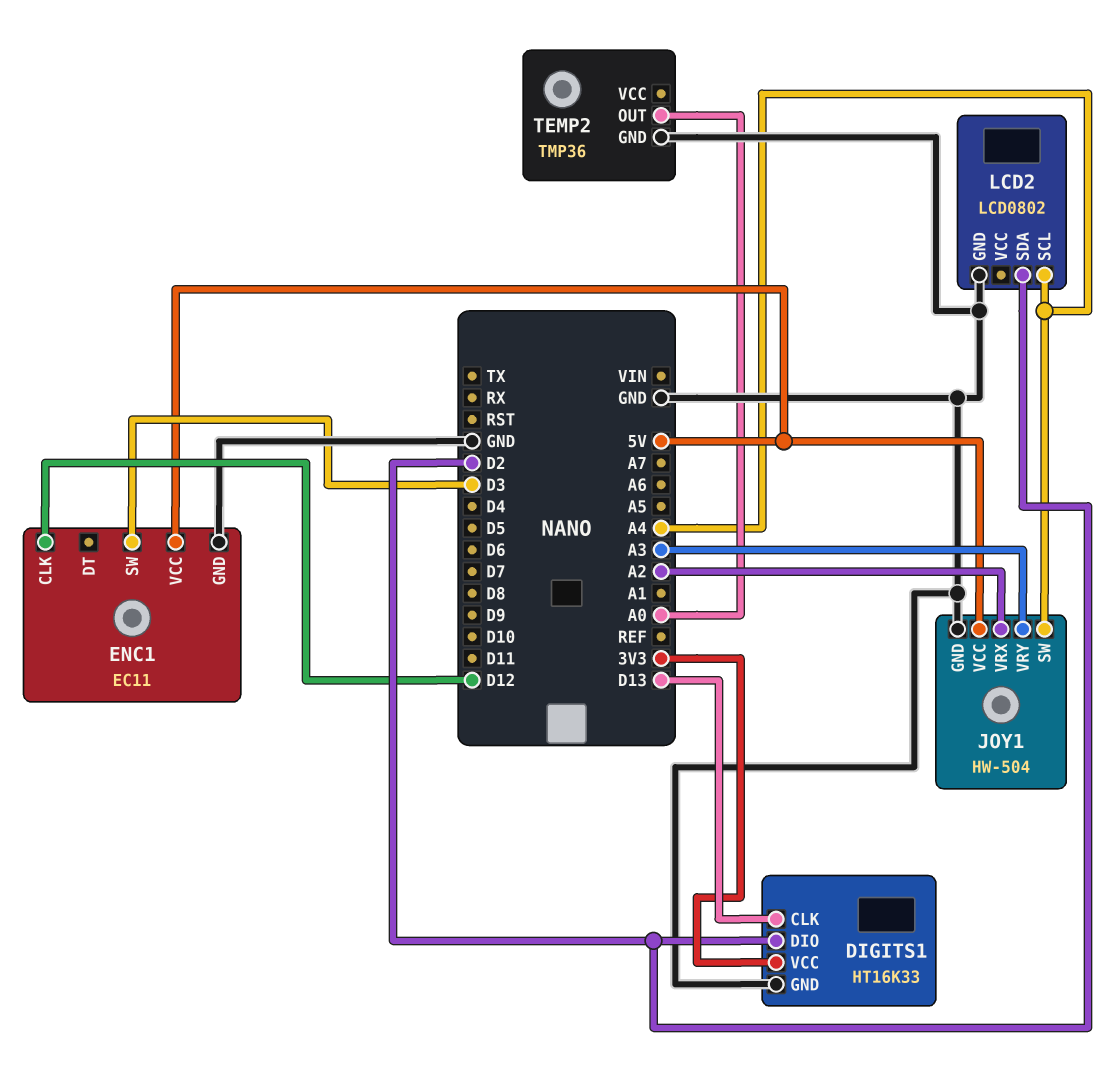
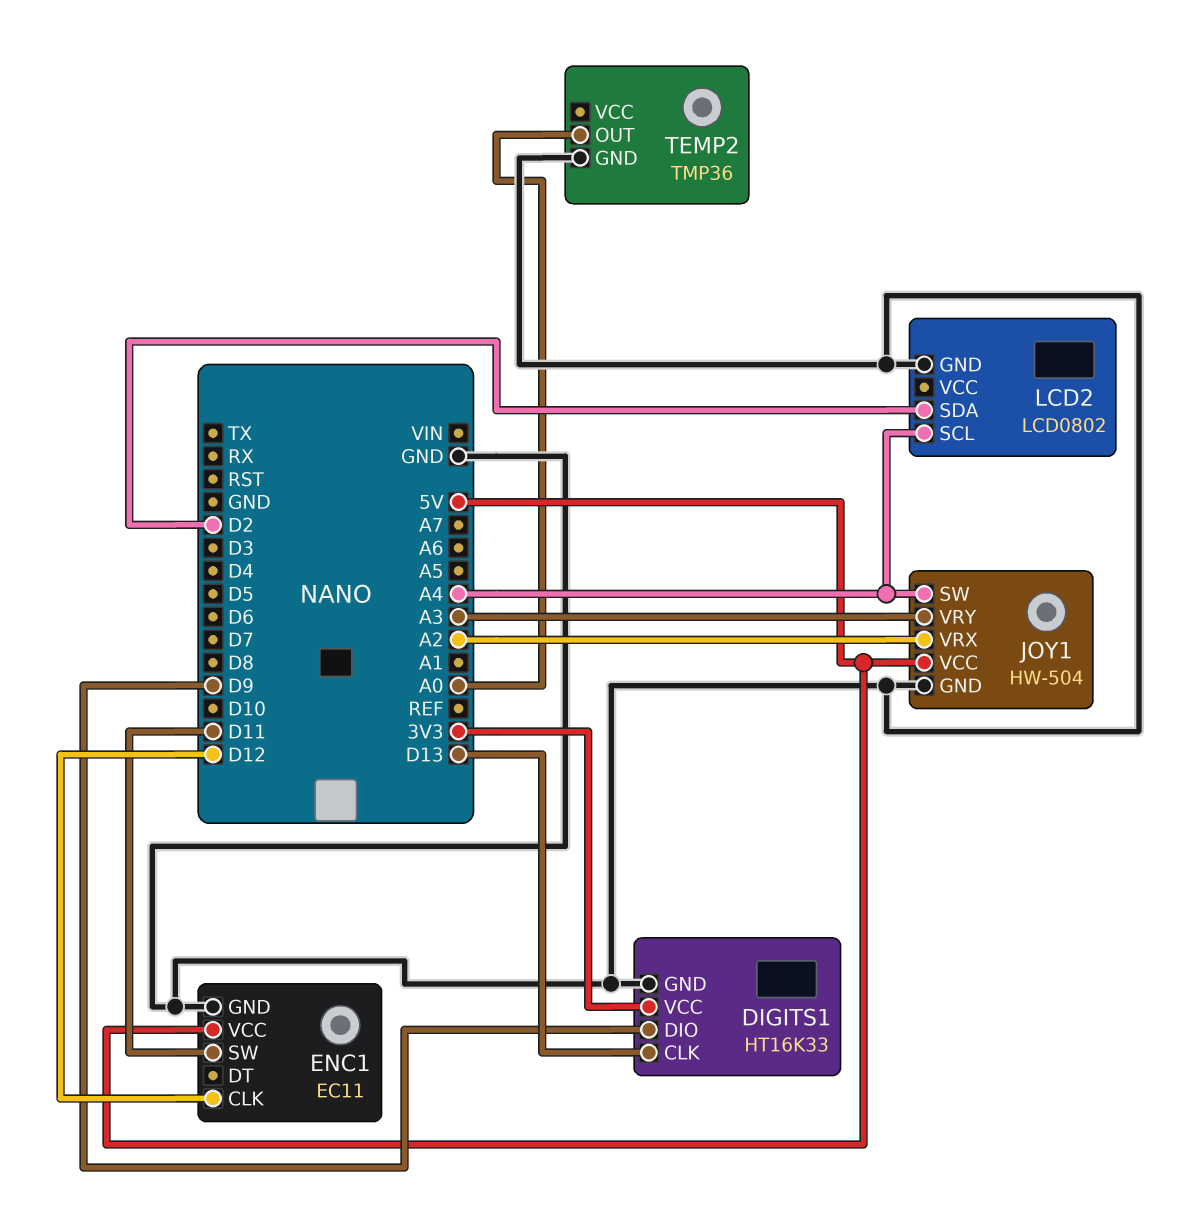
DIGITS1 pin DIO: D2 -> D9
ENC1 pin SW: D3 -> D11

